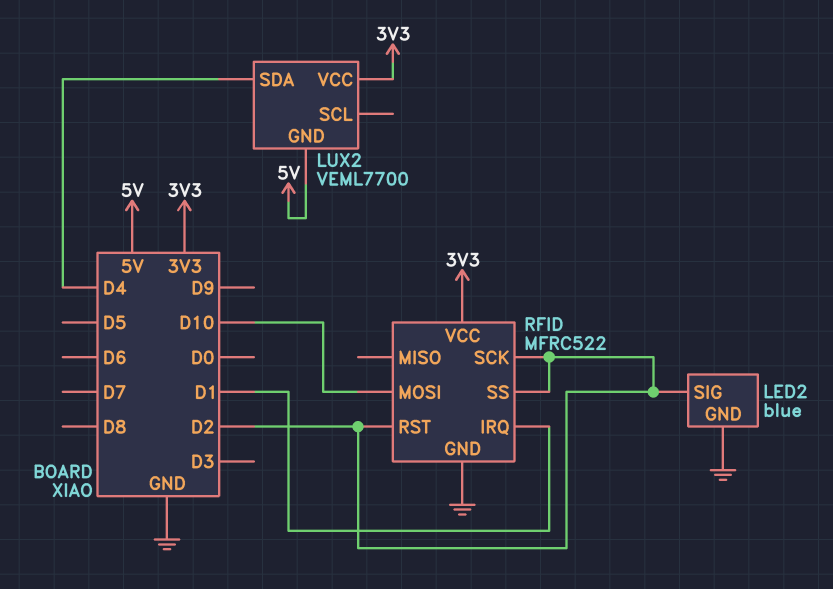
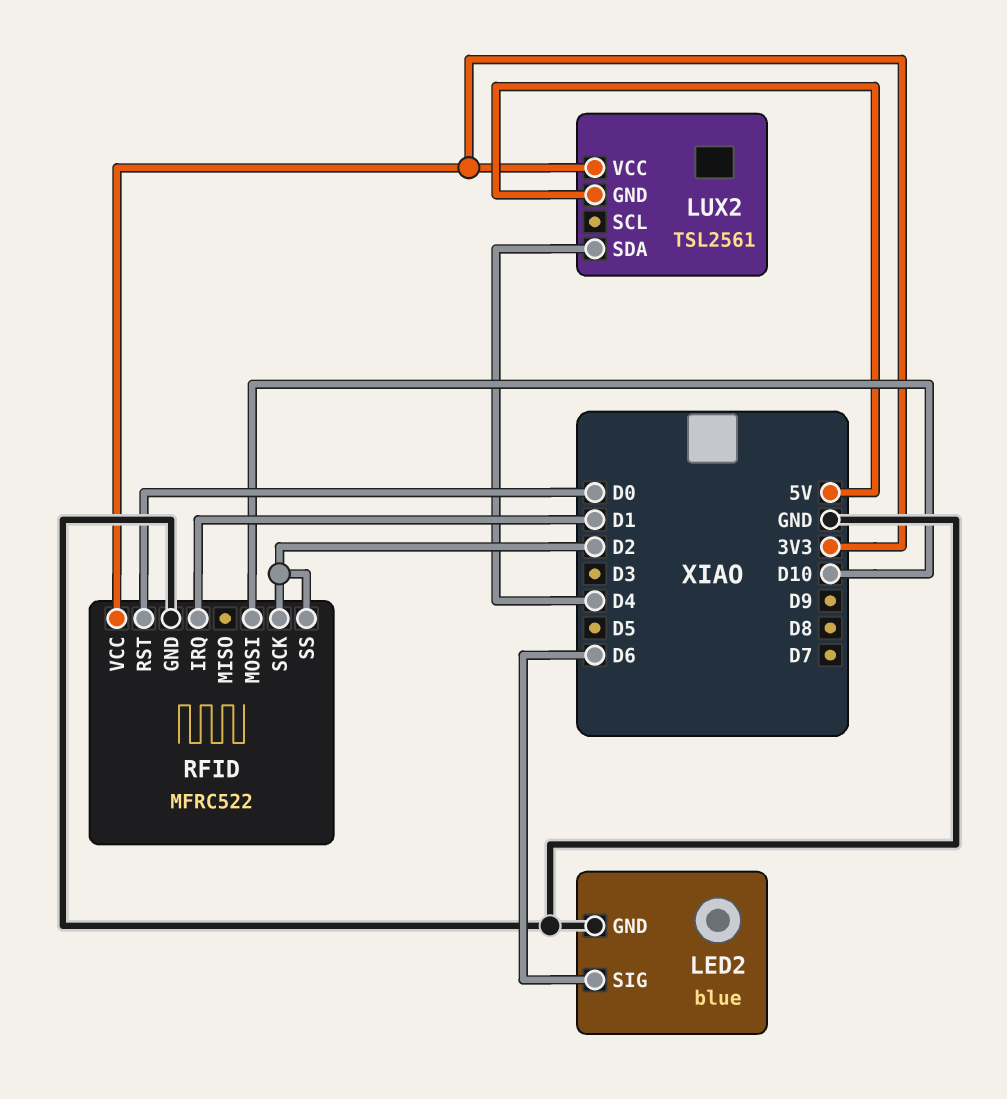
LED2 pin SIG: D2 -> D6
LUX2: VEML7700 -> TSL2561
RFID pin RST: D2 -> D0

